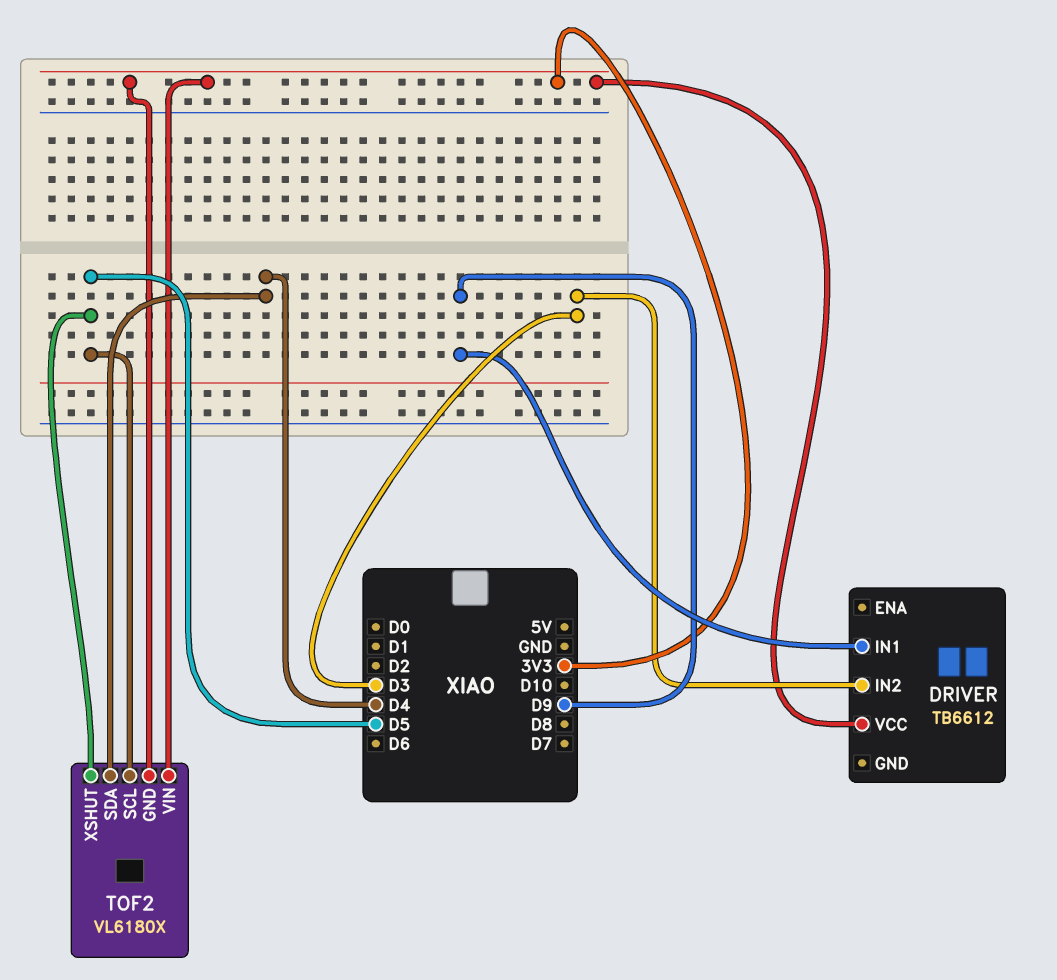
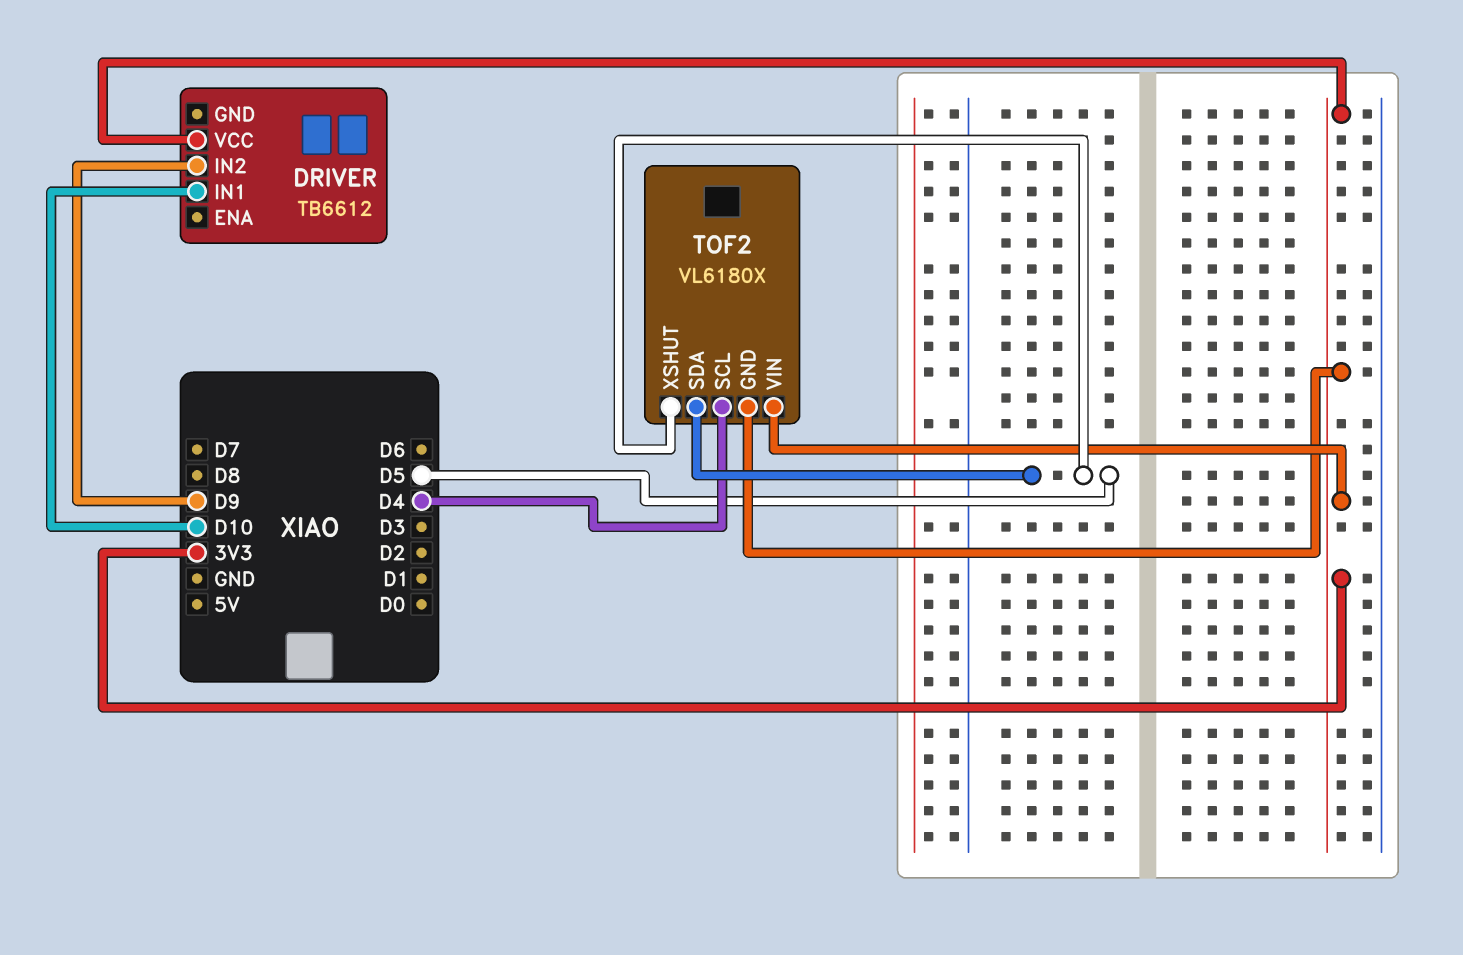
DRIVER pin IN1: D9 -> D10
DRIVER pin IN2: D3 -> D9
TOF2 pin SCL: D5 -> D4
TOF2 pin SDA: D4 -> D5

